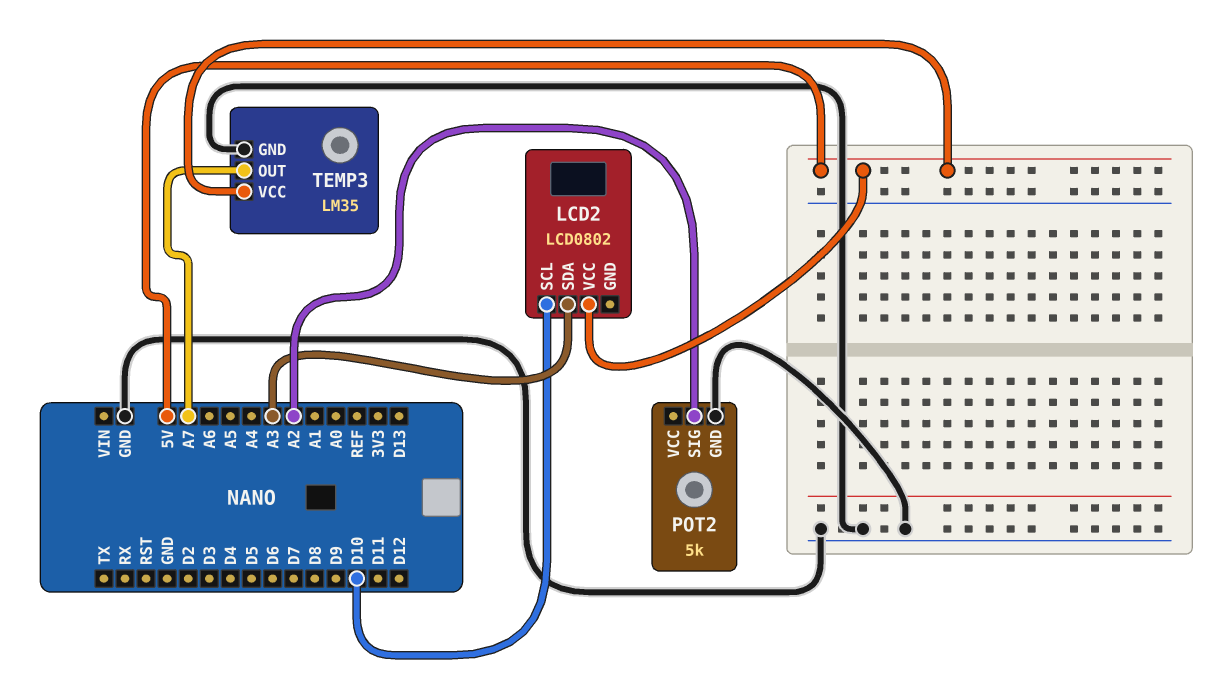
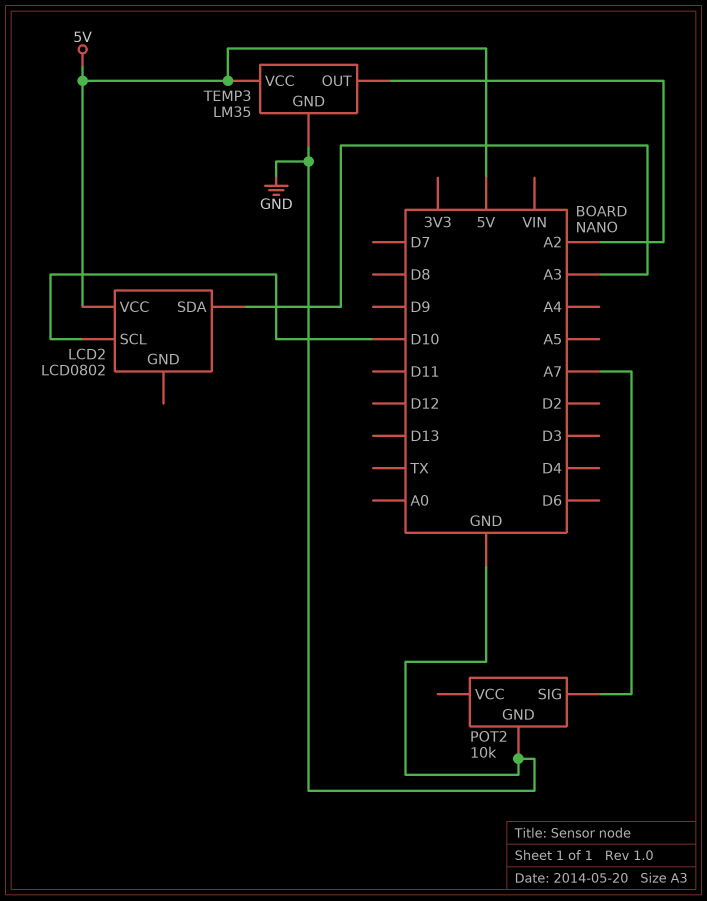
POT2: 5k -> 10k
POT2 pin SIG: A2 -> A7
TEMP3 pin OUT: A7 -> A2

